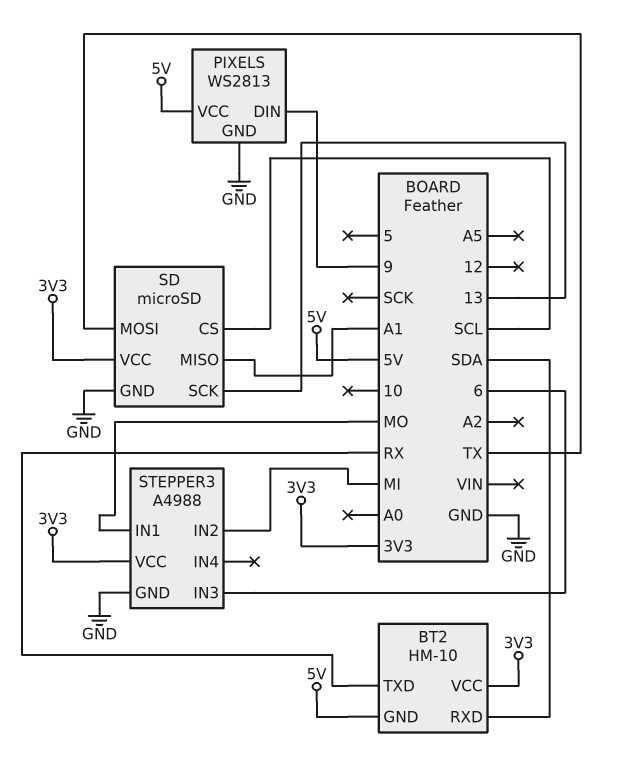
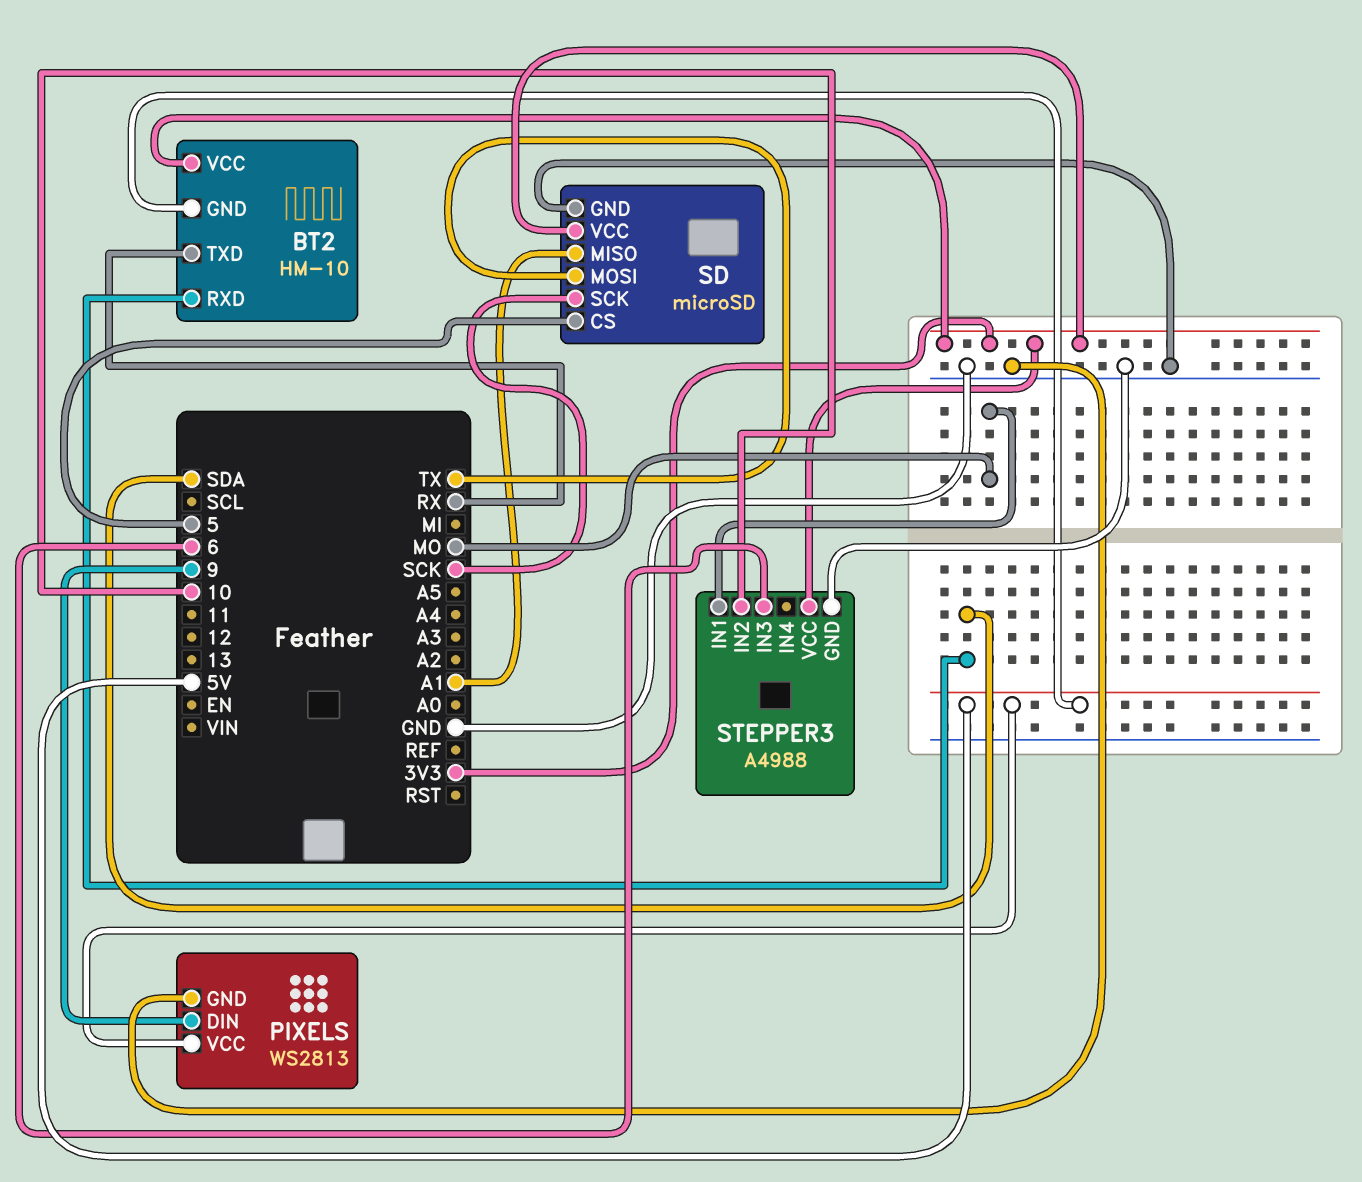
SD pin CS: SCL -> 5
SD pin SCK: 13 -> SCK
STEPPER3 pin IN2: MI -> 10

